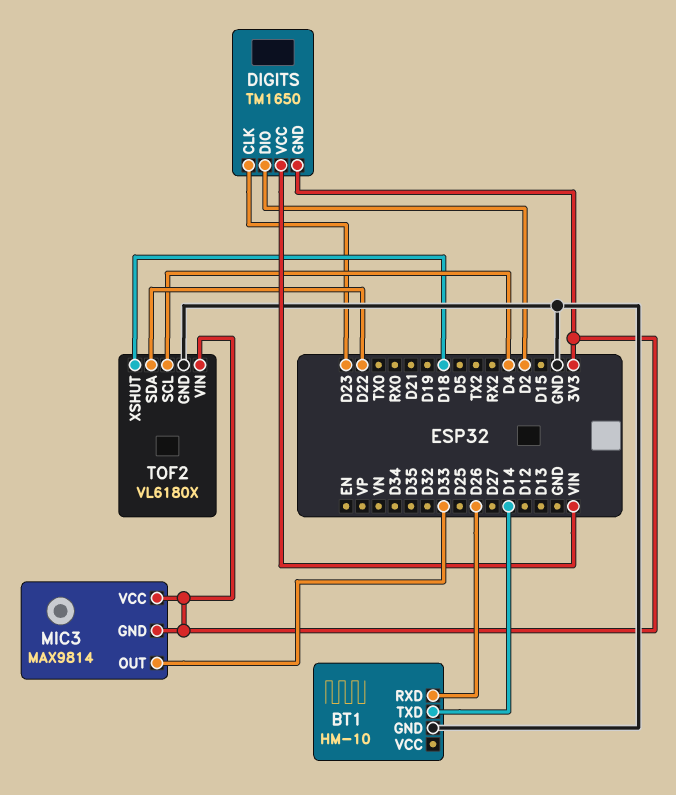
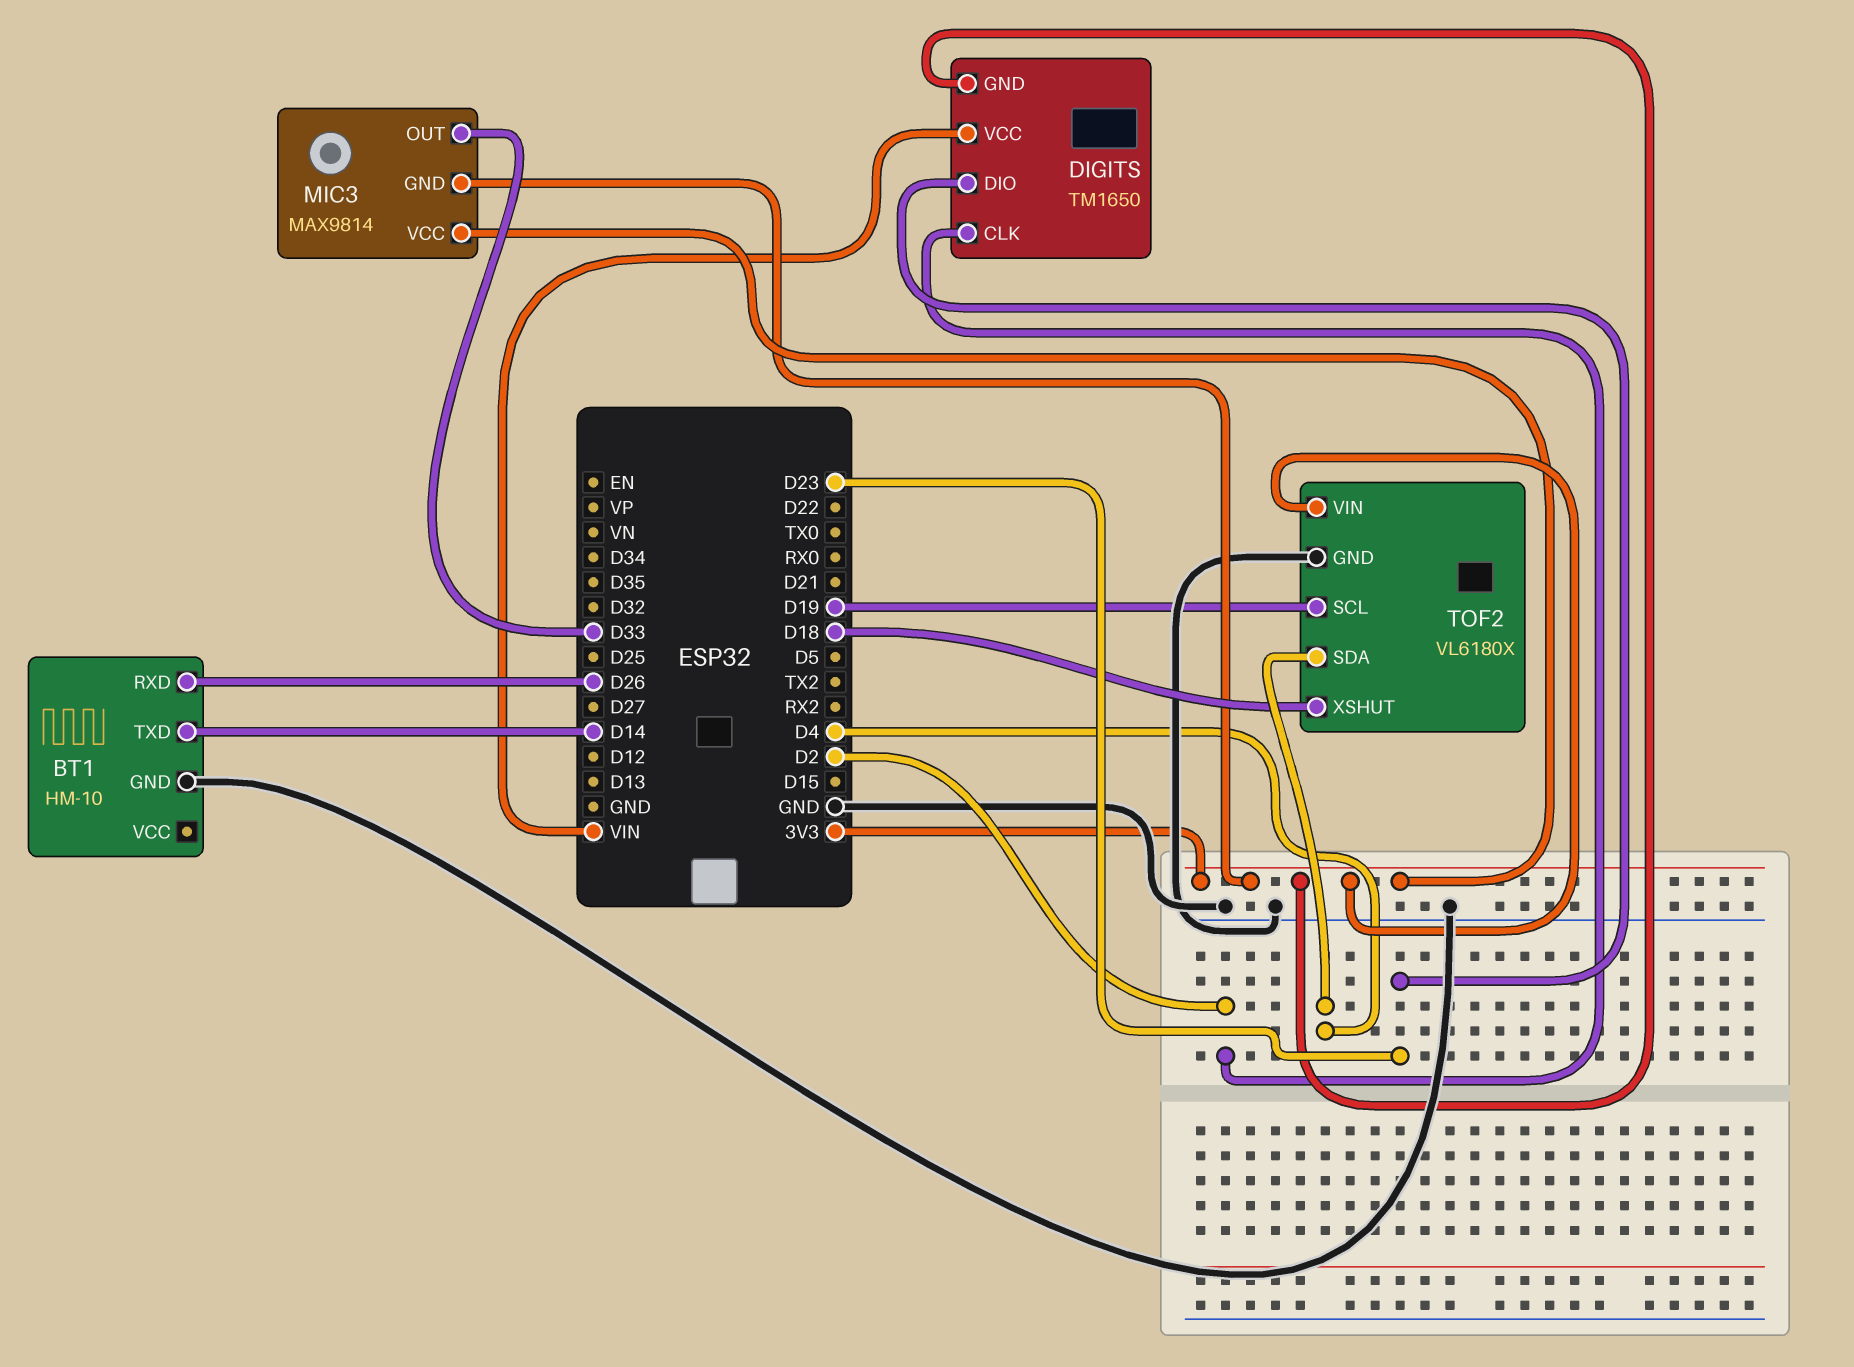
DIGITS pin CLK: D23 -> D2
DIGITS pin DIO: D2 -> D23
TOF2 pin SCL: D4 -> D19
TOF2 pin SDA: D22 -> D4

